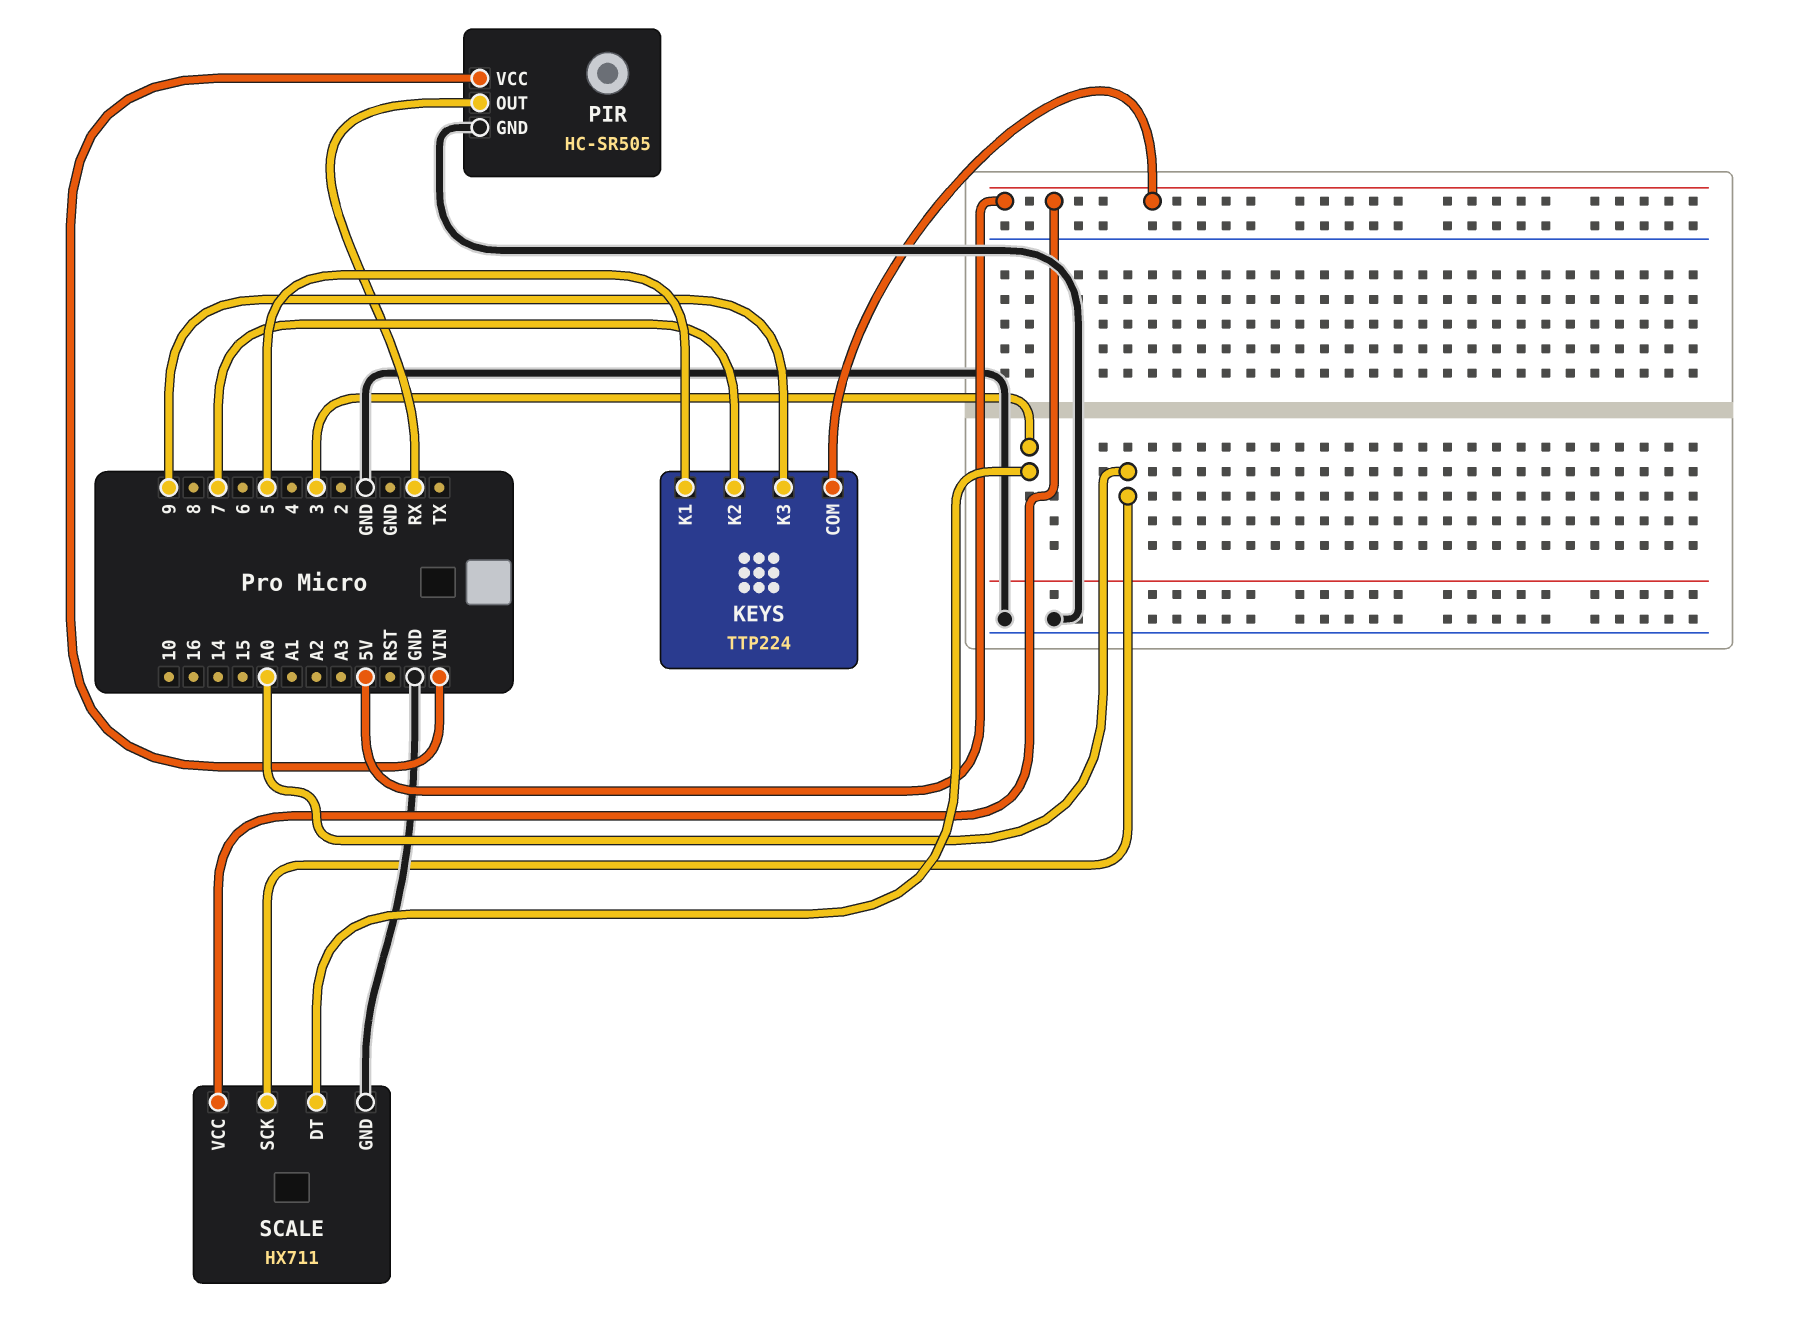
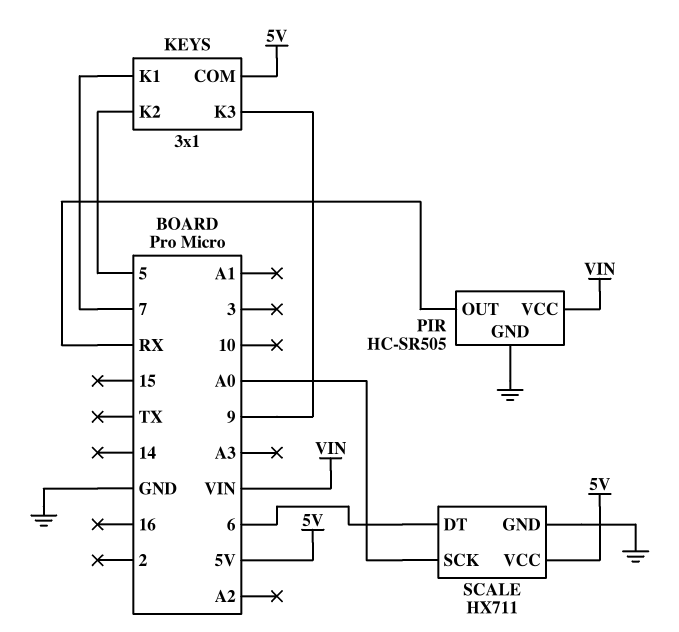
KEYS: TTP224 -> 3x1
KEYS pin K1: 5 -> 7
KEYS pin K2: 7 -> 5
SCALE pin DT: 3 -> 6

